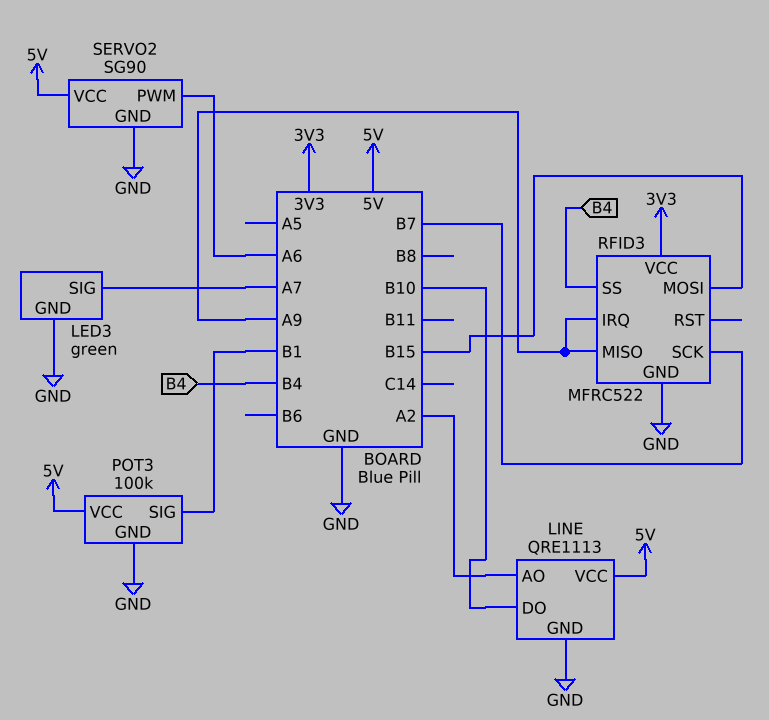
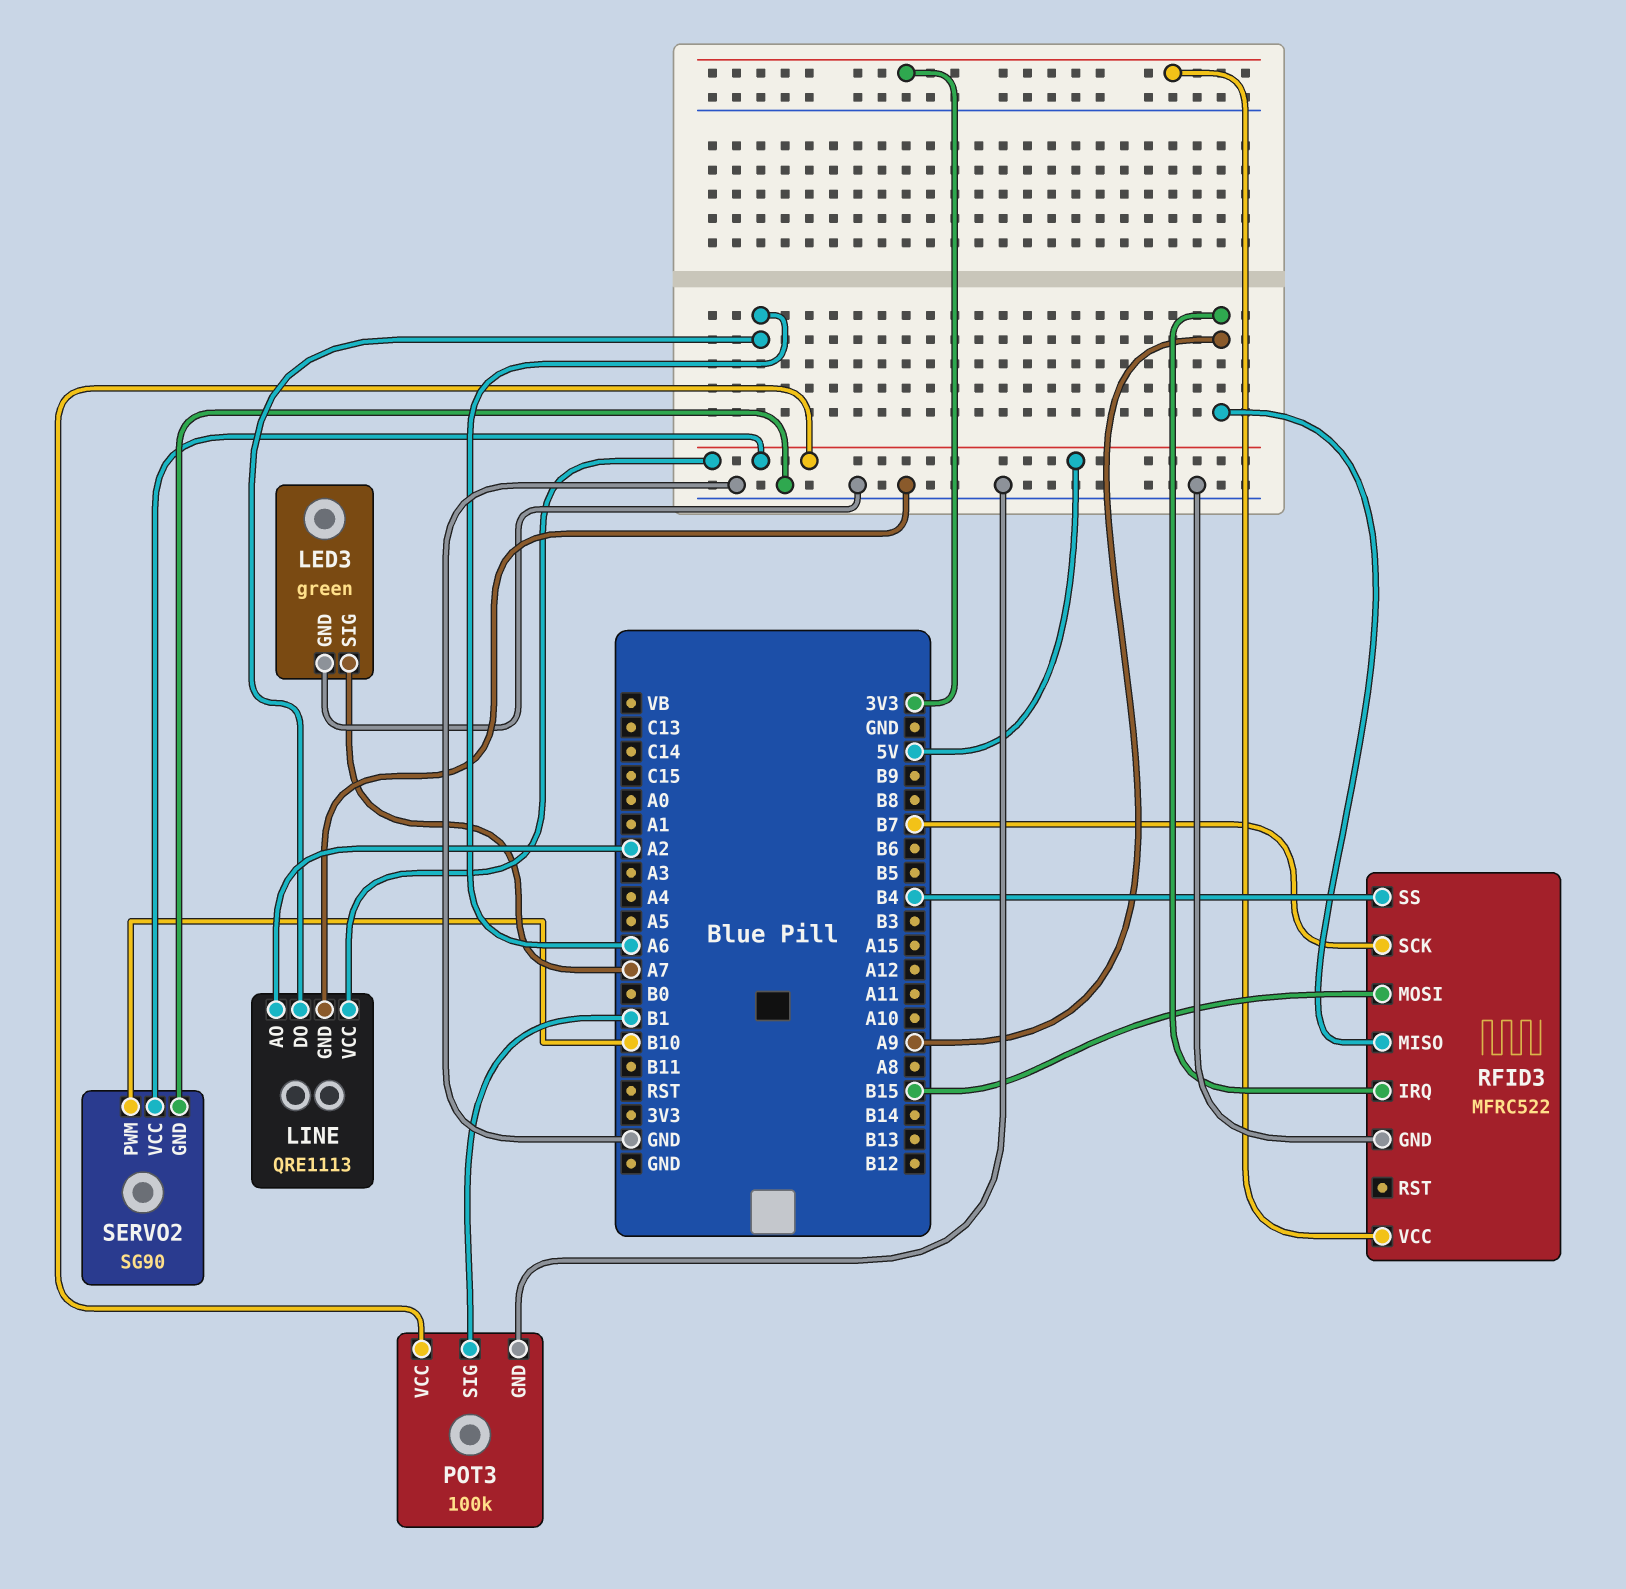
LINE pin DO: B10 -> A6
SERVO2 pin PWM: A6 -> B10

